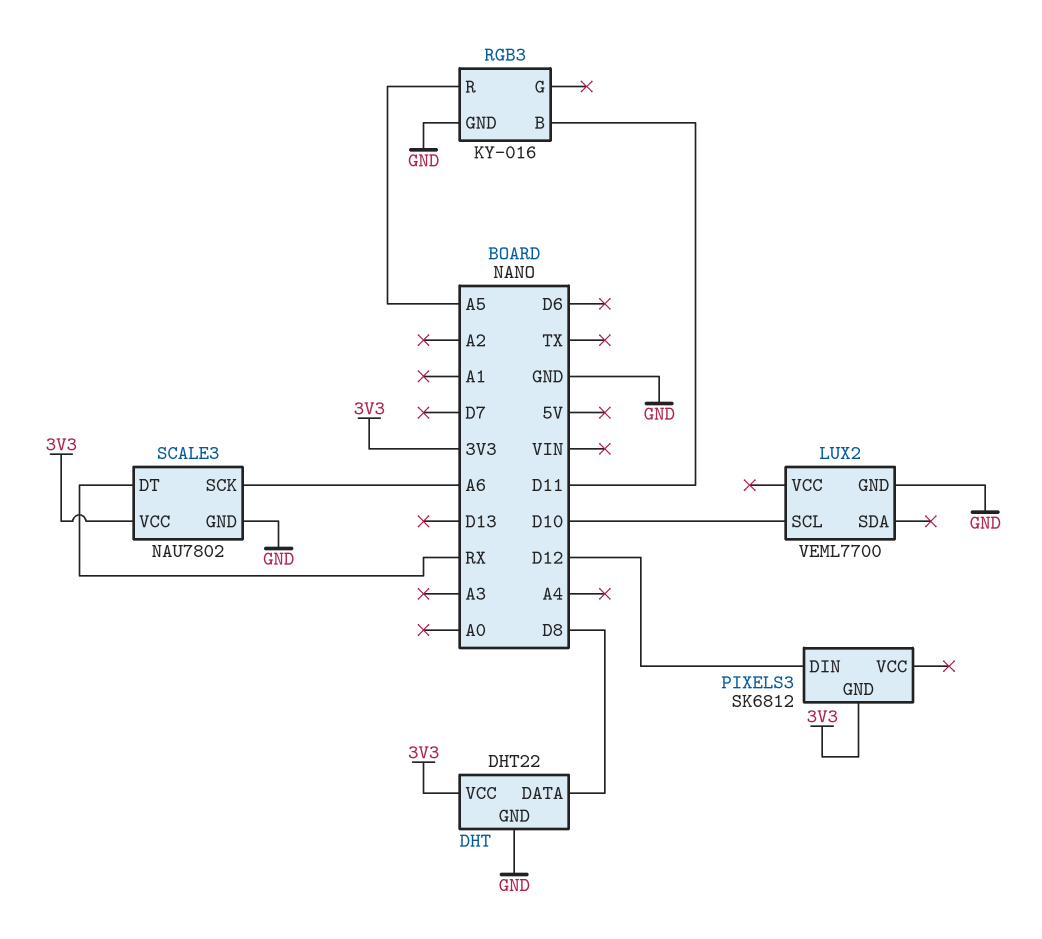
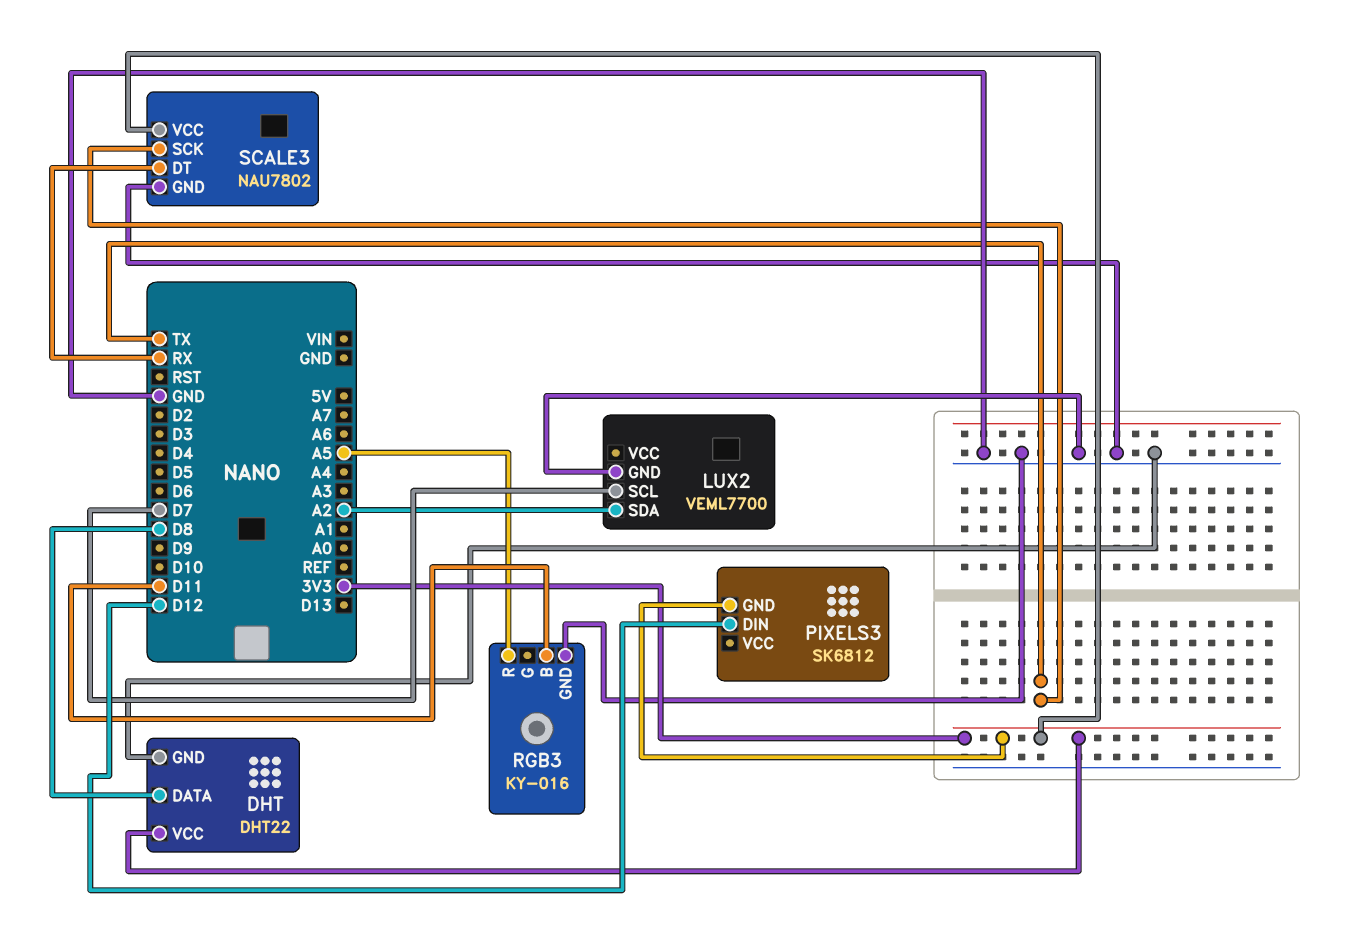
LUX2 pin SCL: D10 -> D7
LUX2 pin SDA: none -> A2
SCALE3 pin SCK: A6 -> TX

